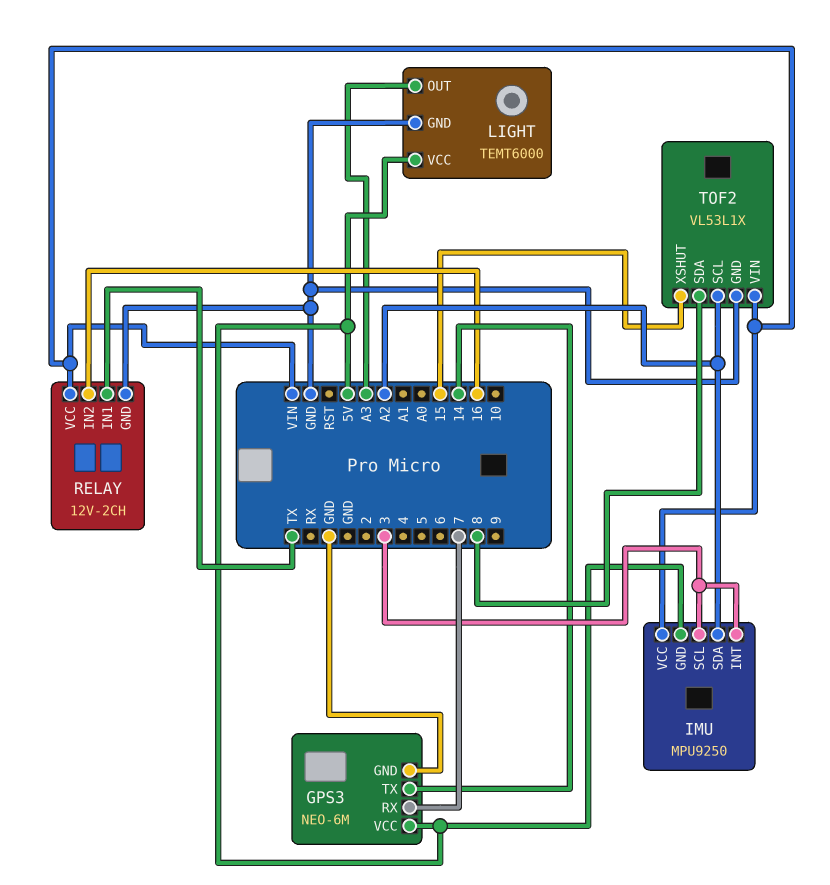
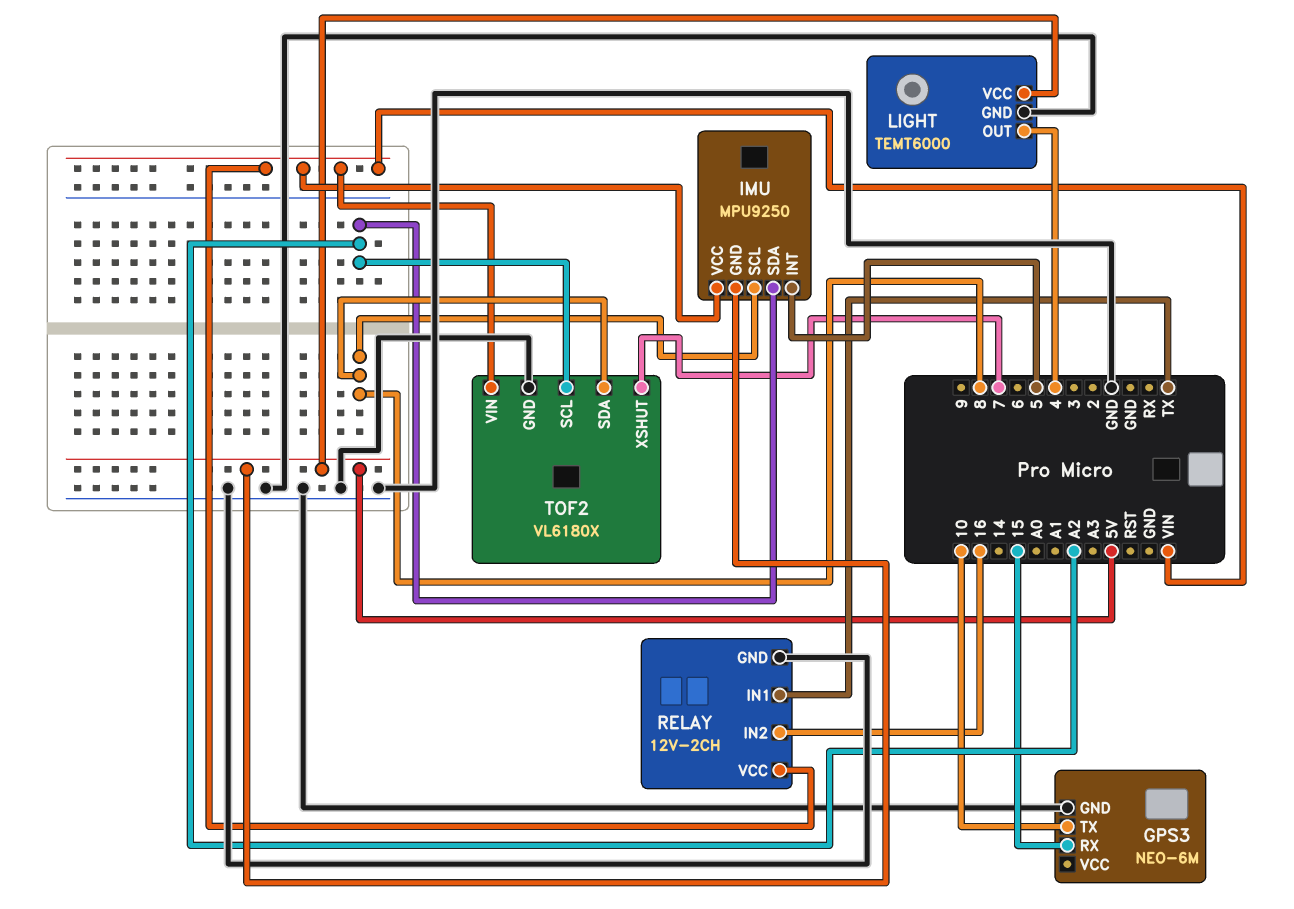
GPS3 pin RX: 7 -> 15
GPS3 pin TX: 14 -> 10
GPS3 pin VCC: 5V -> none
IMU pin INT: 3 -> 5
IMU pin SCL: 3 -> 8
LIGHT pin OUT: A3 -> 4
TOF2: VL53L1X -> VL6180X
TOF2 pin XSHUT: 15 -> 7

